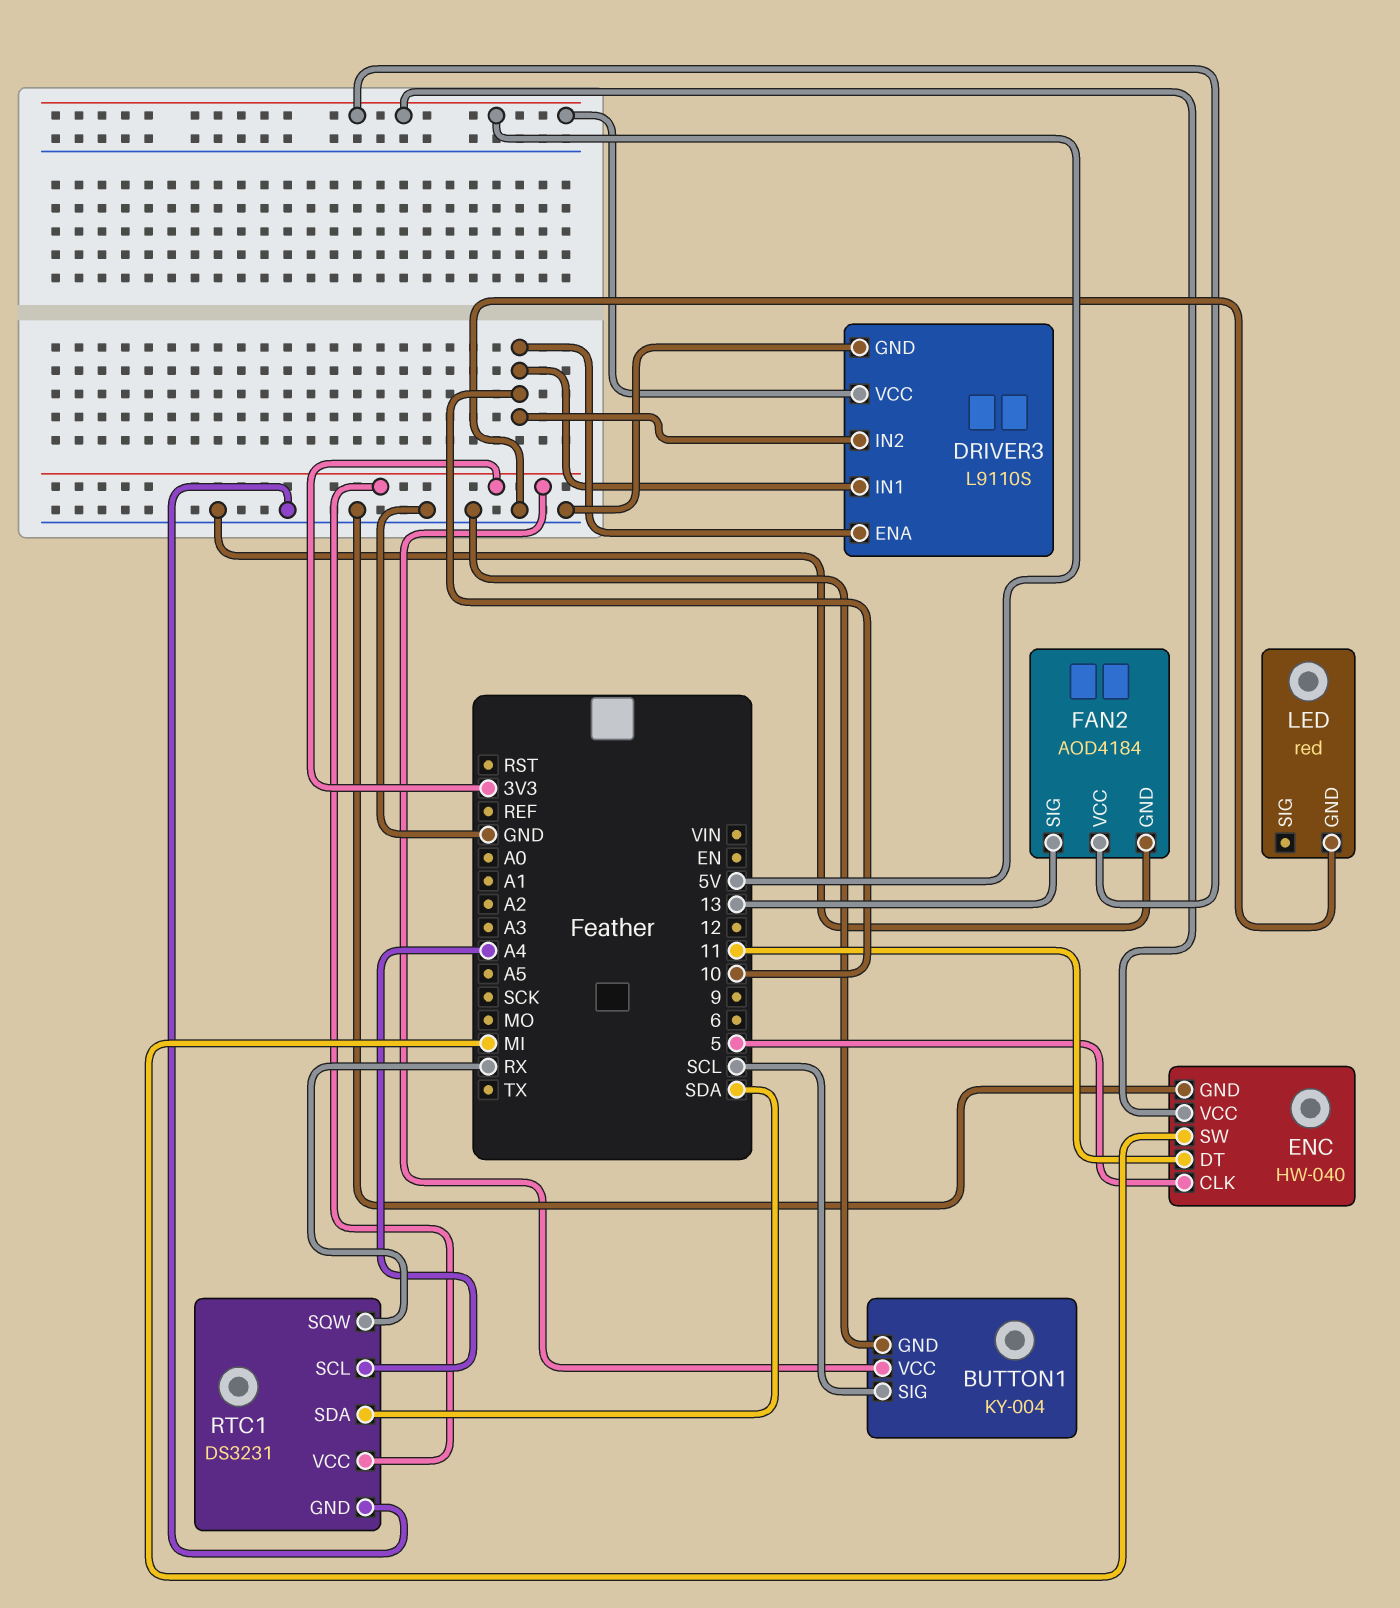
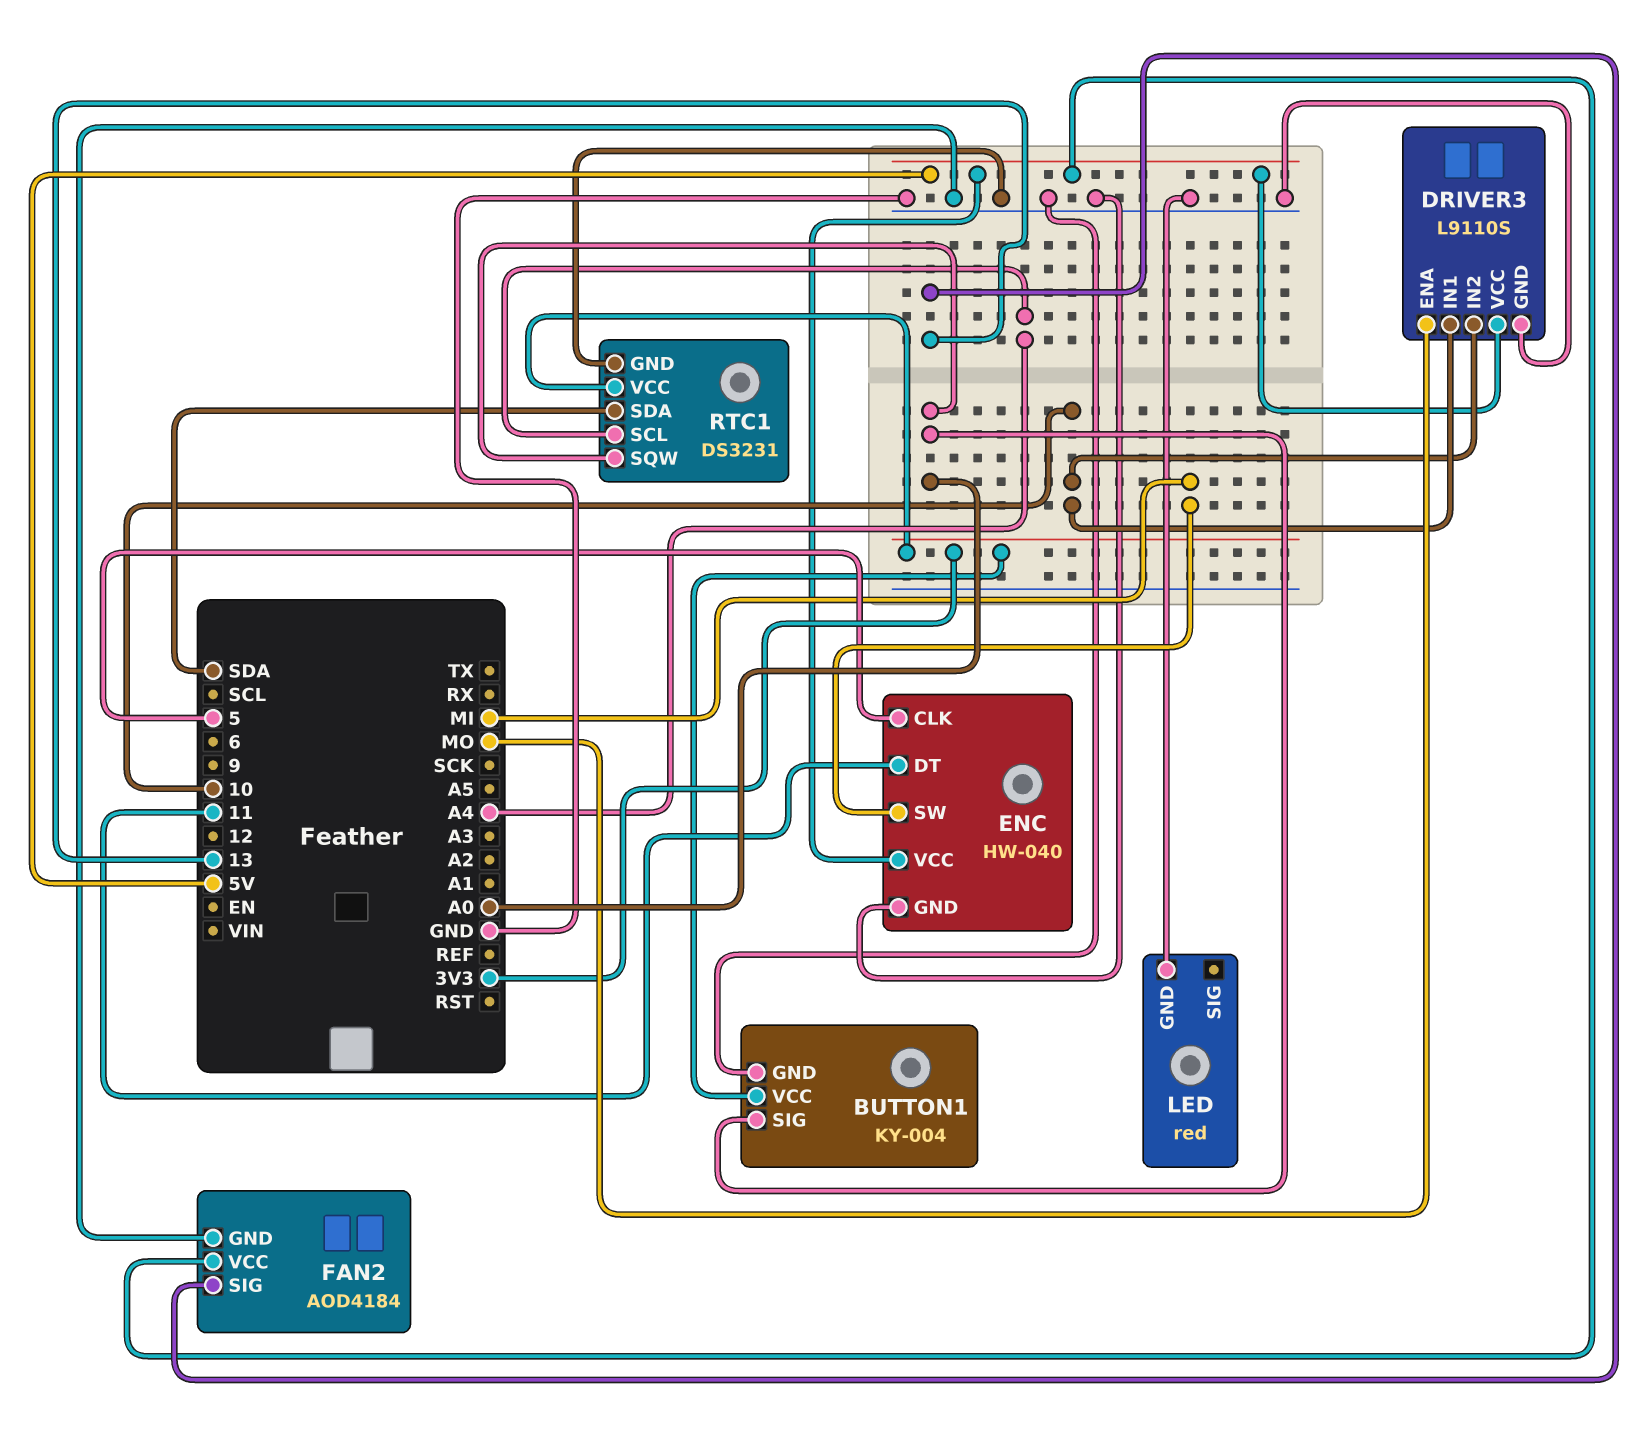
BUTTON1 pin SIG: SCL -> A0
DRIVER3 pin ENA: 10 -> MO
RTC1 pin SQW: RX -> A0

